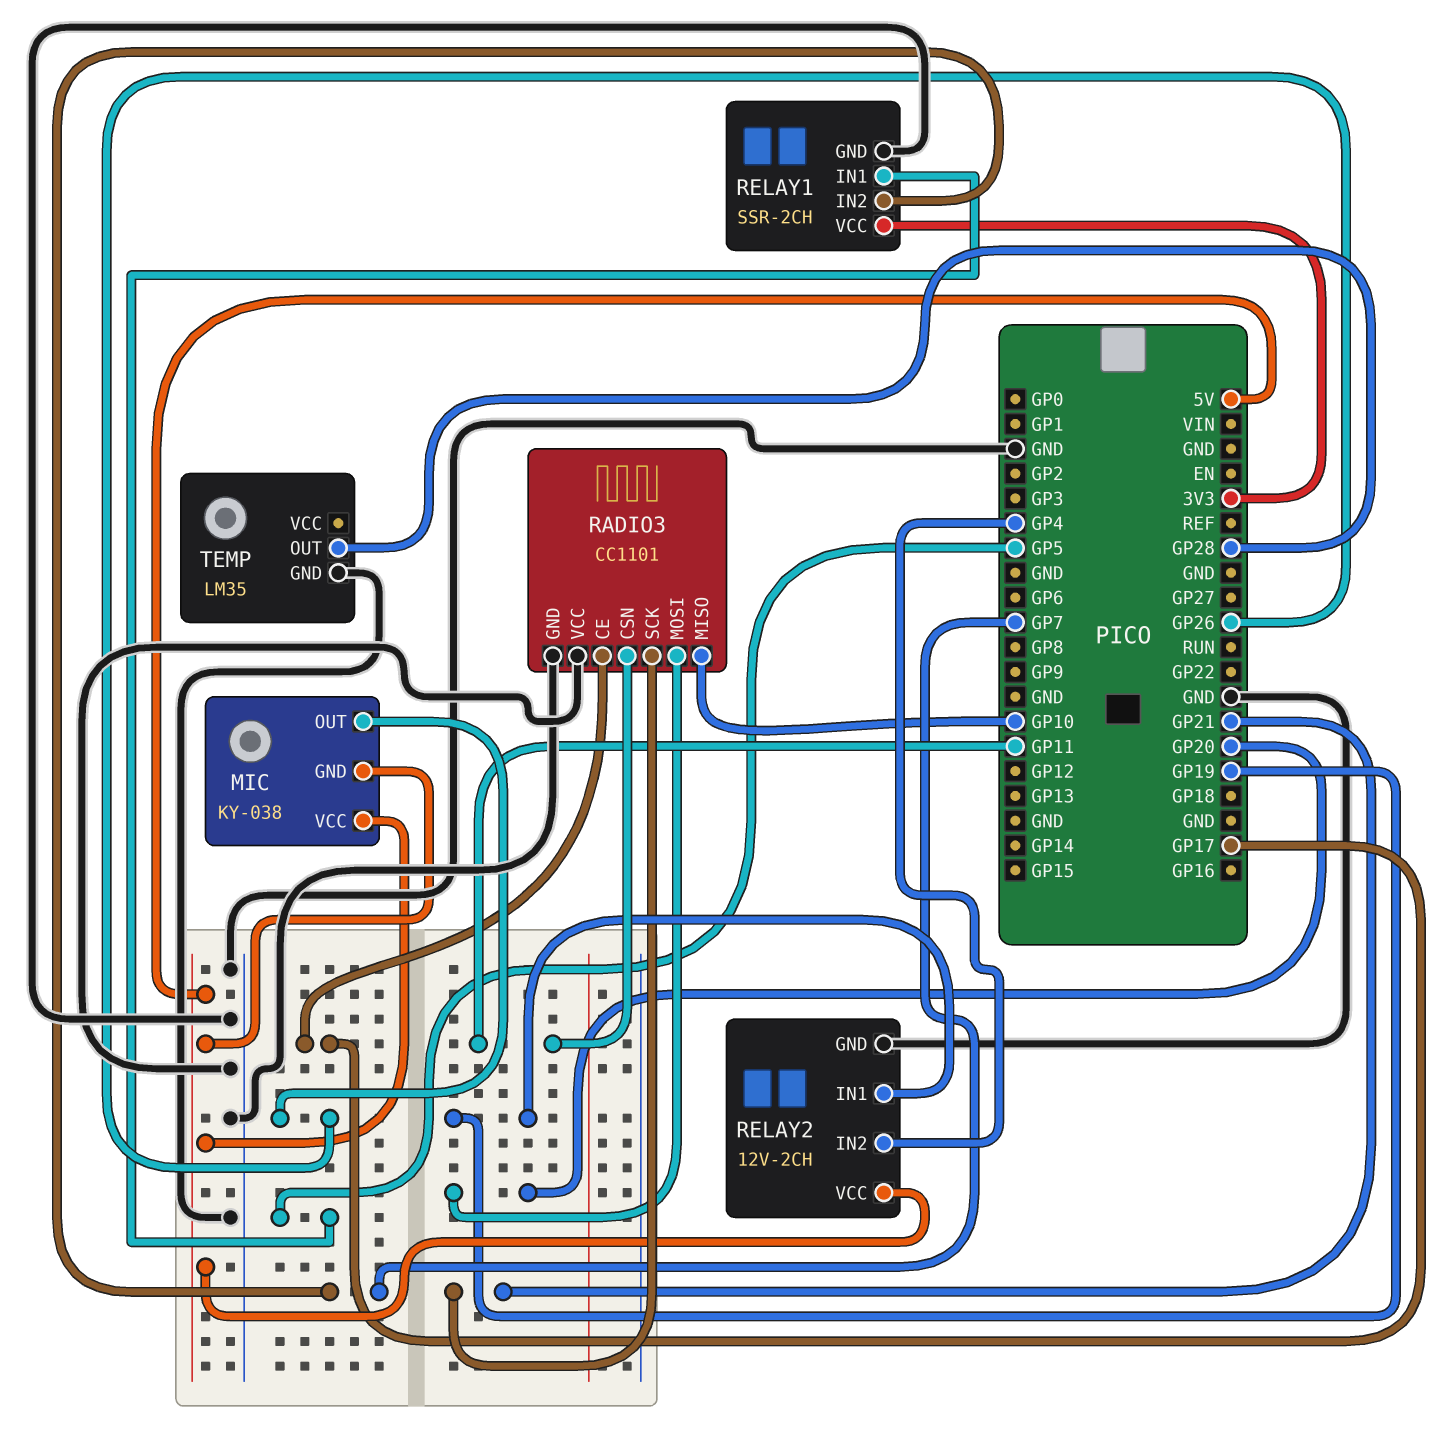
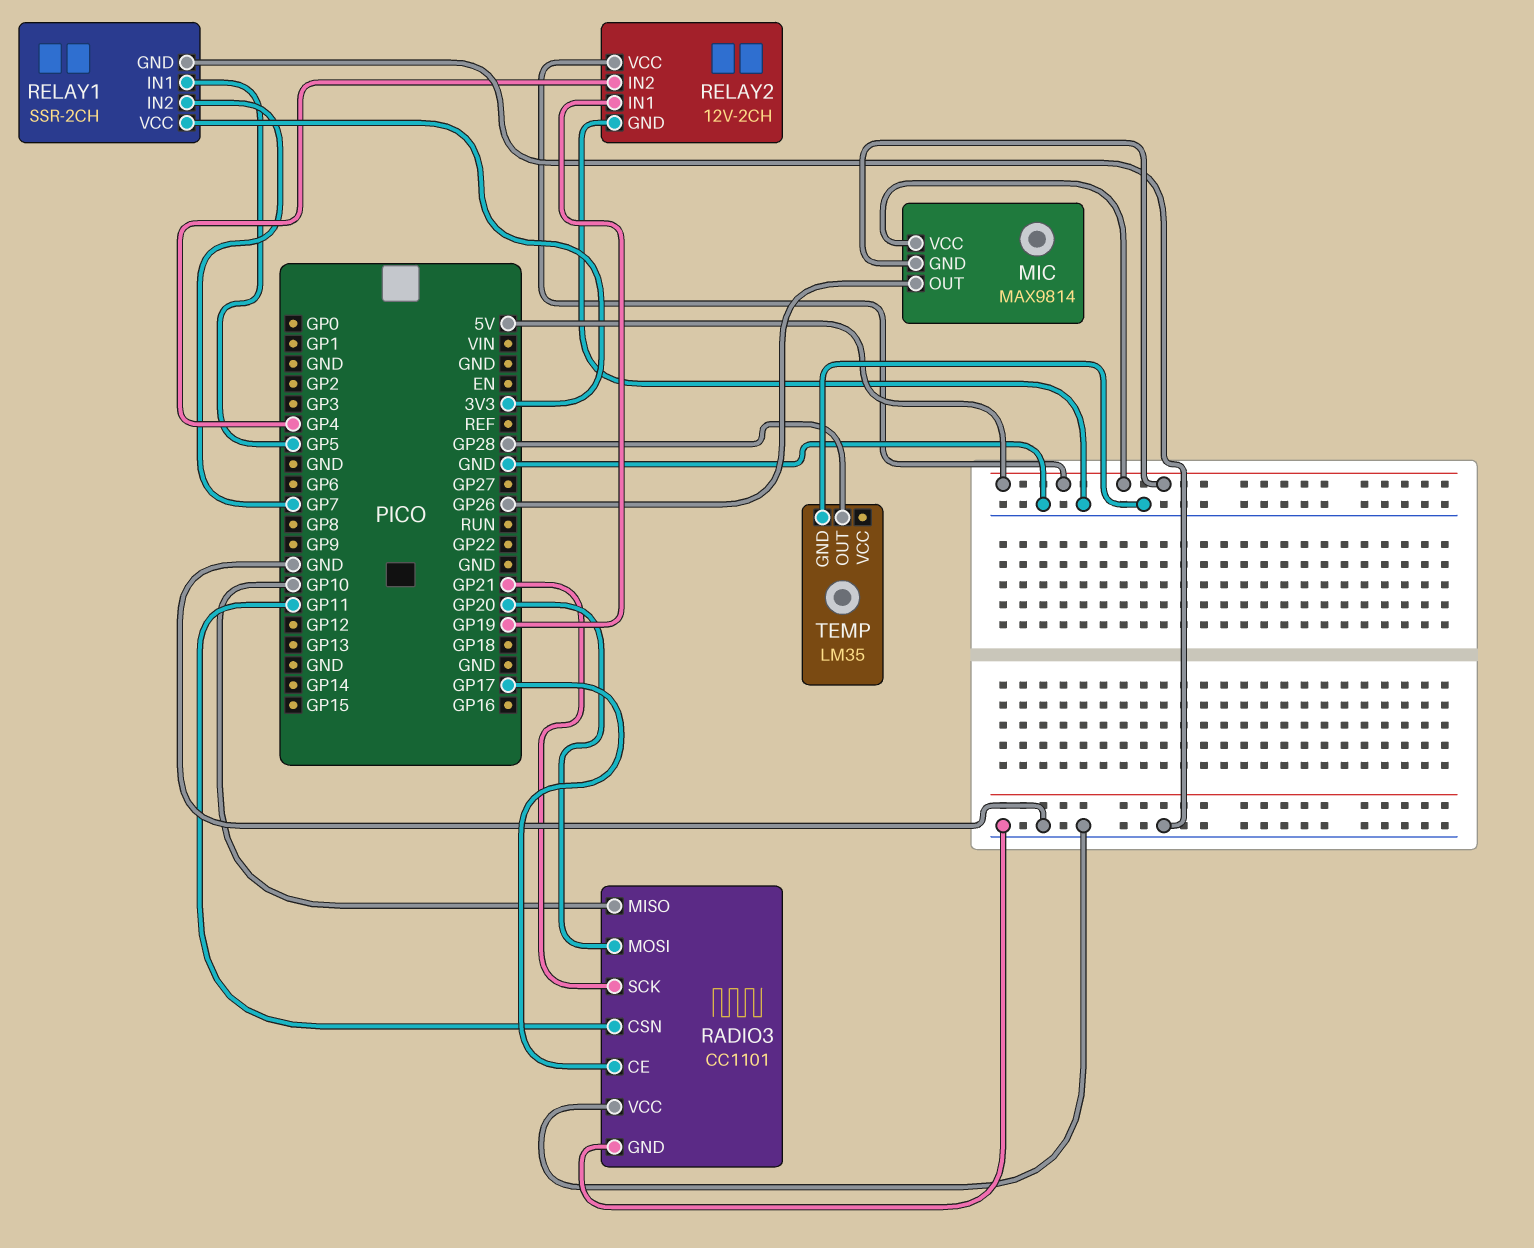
MIC: KY-038 -> MAX9814

